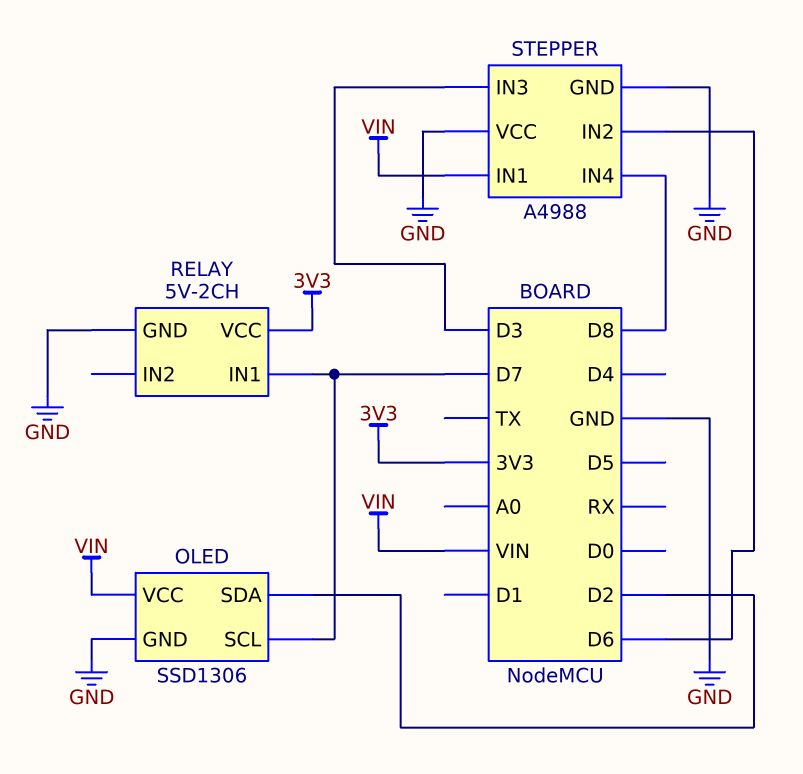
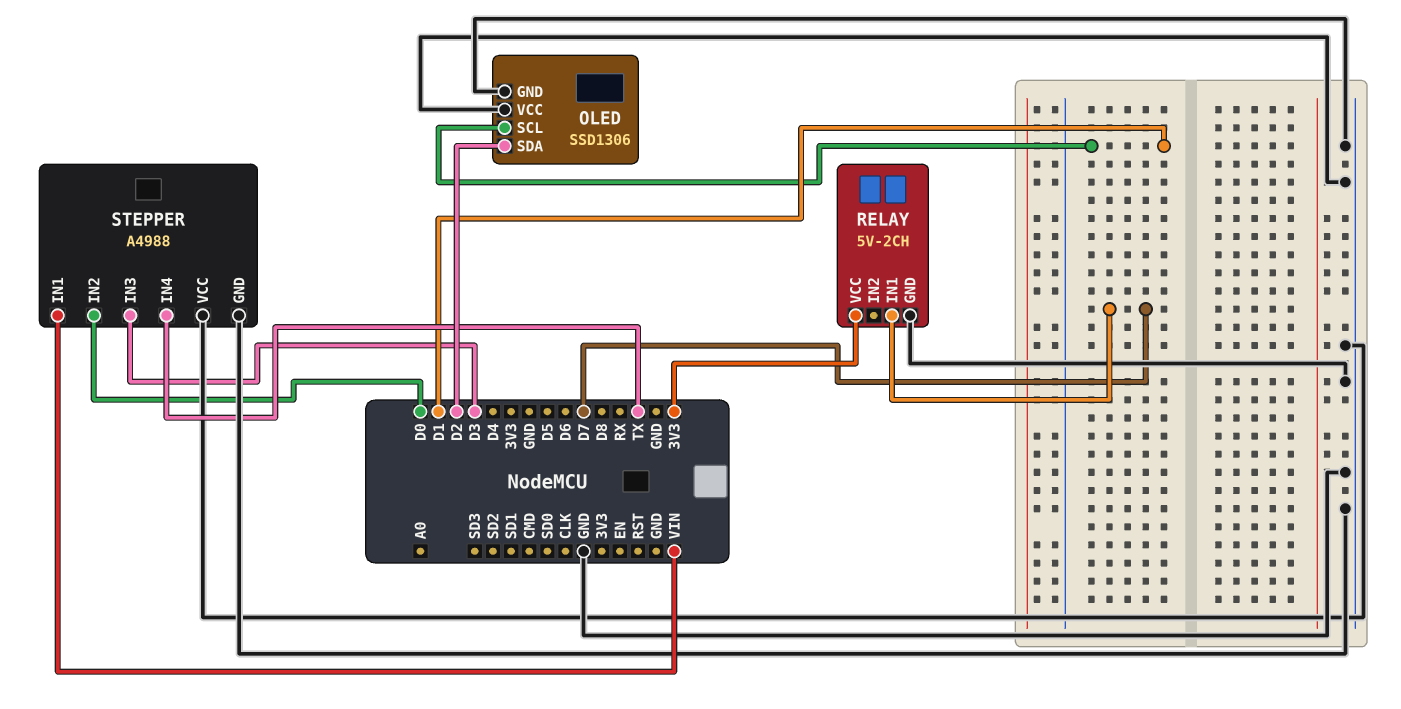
OLED pin SCL: D7 -> D1
OLED pin VCC: VIN -> GND
STEPPER pin IN2: D6 -> D0
STEPPER pin IN4: D8 -> TX

